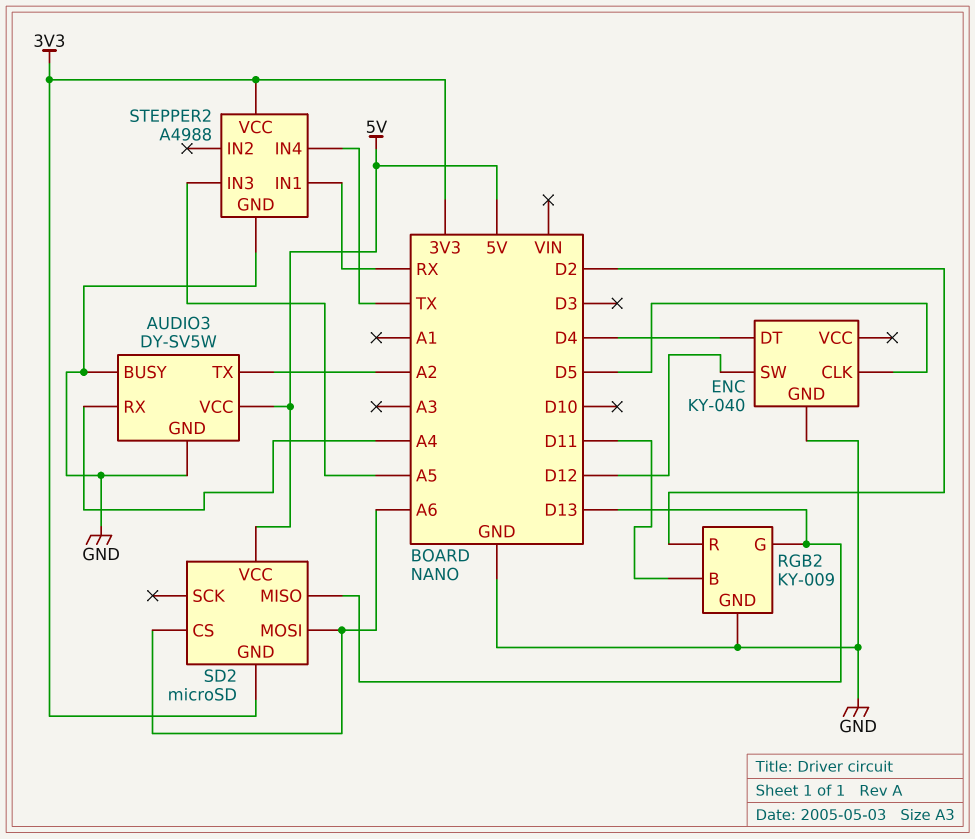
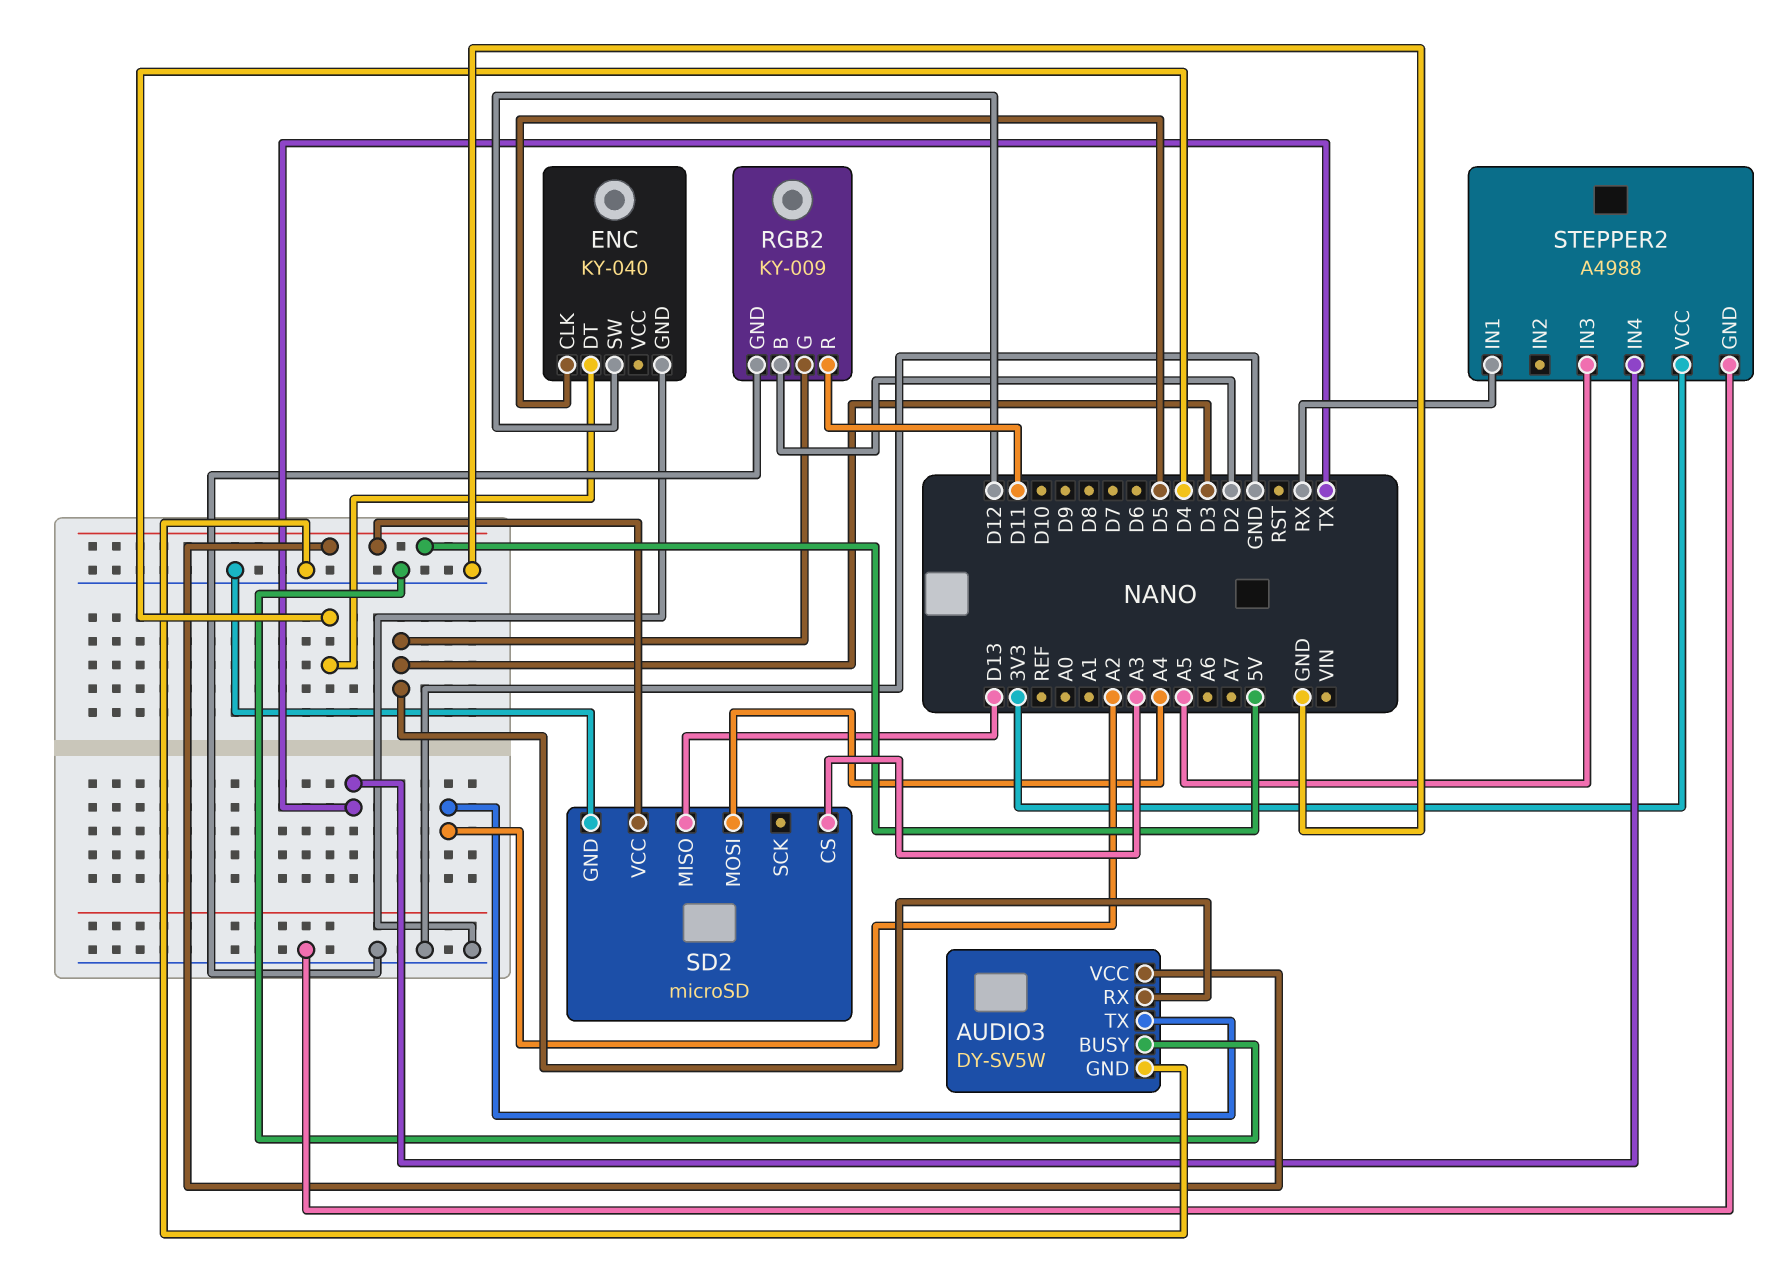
AUDIO3 pin RX: A4 -> D3
RGB2 pin B: D11 -> D2
RGB2 pin G: D13 -> D3
RGB2 pin R: D2 -> D11
SD2 pin CS: A6 -> A3
SD2 pin GND: 3V3 -> GND
SD2 pin MOSI: A6 -> A4

